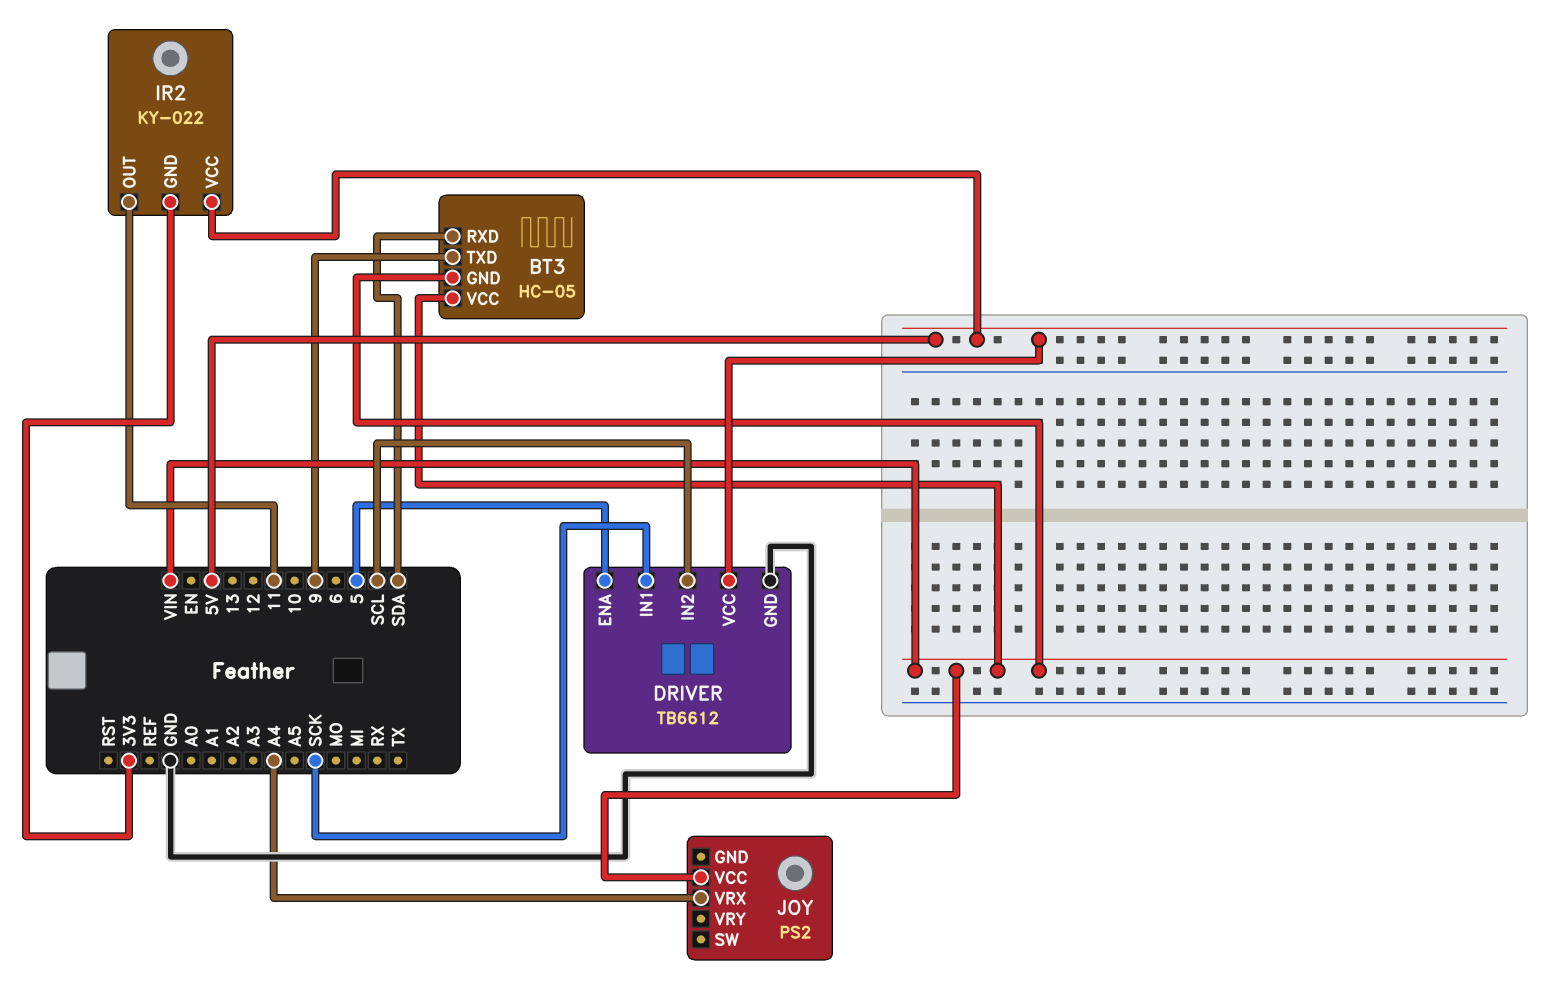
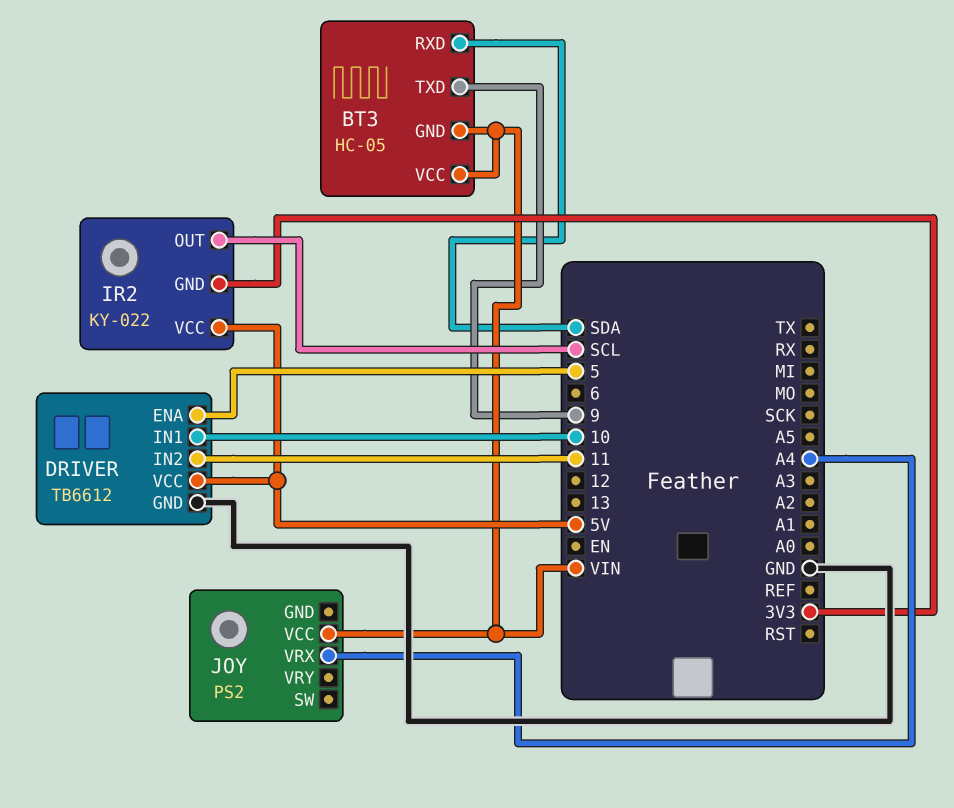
DRIVER pin IN1: SCK -> 10
DRIVER pin IN2: SCL -> 11
IR2 pin OUT: 11 -> SCL

